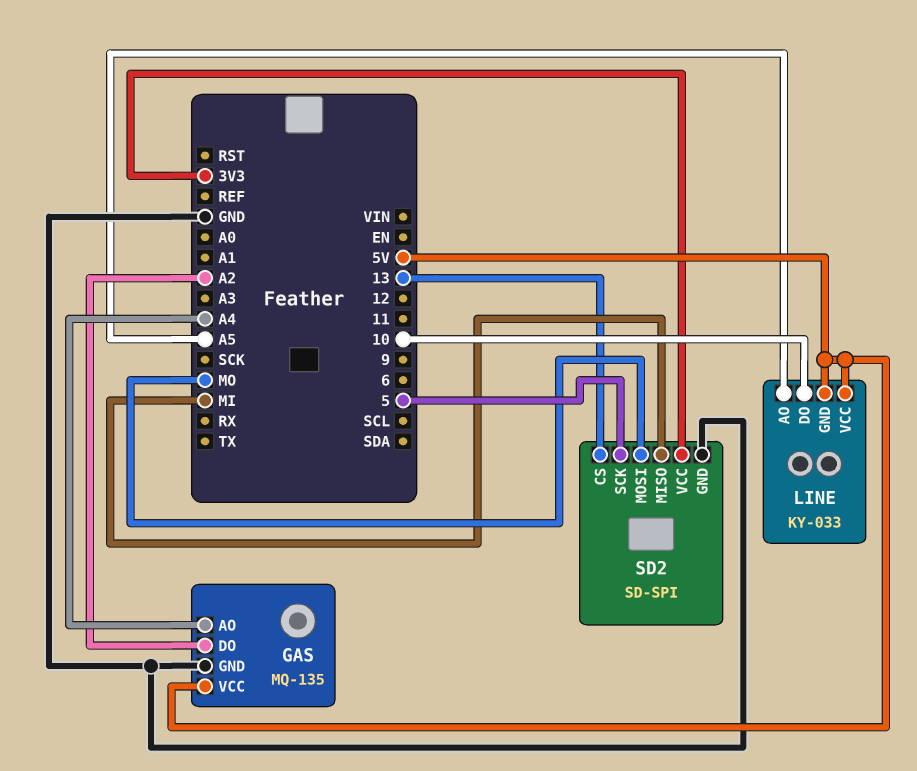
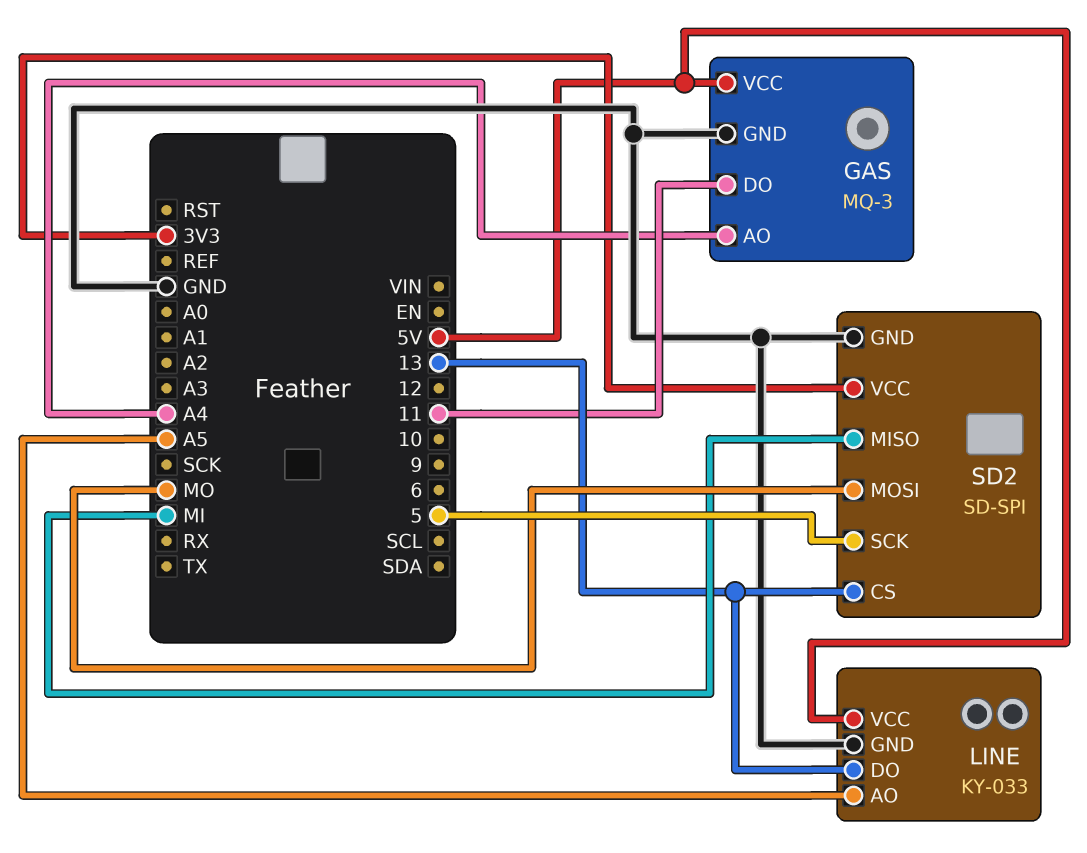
GAS: MQ-135 -> MQ-3
GAS pin DO: A2 -> 11
LINE pin DO: 10 -> 13
LINE pin GND: 5V -> GND

